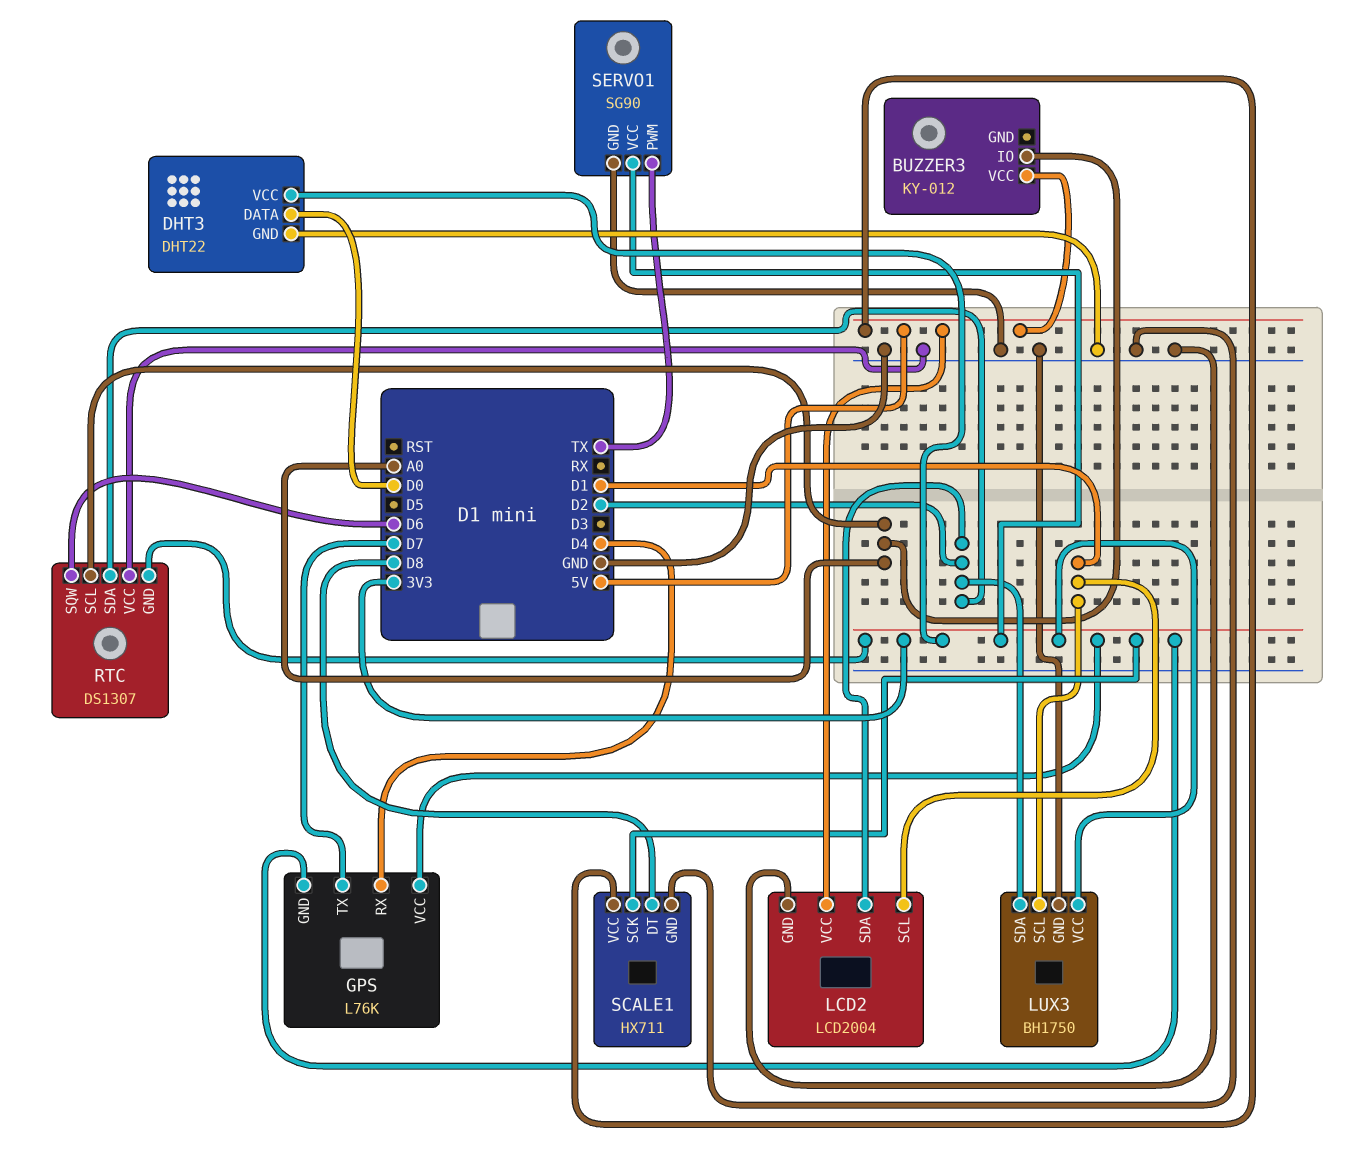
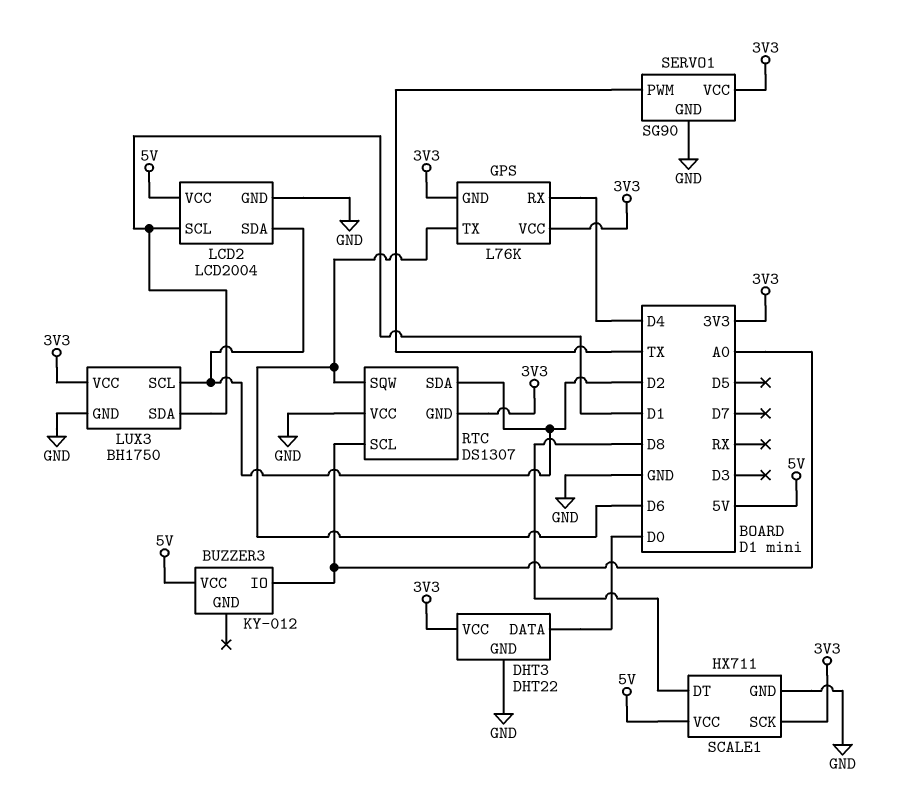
GPS pin TX: D7 -> D6
LUX3 pin SCL: D1 -> D2
LUX3 pin SDA: D2 -> D1

